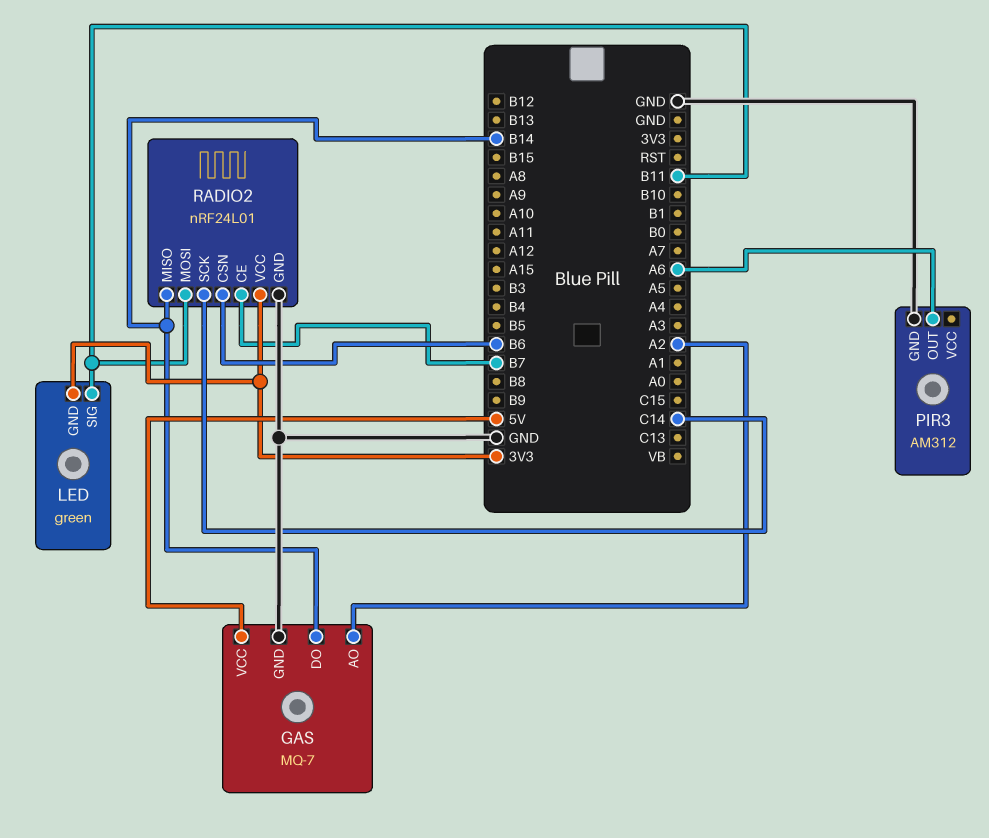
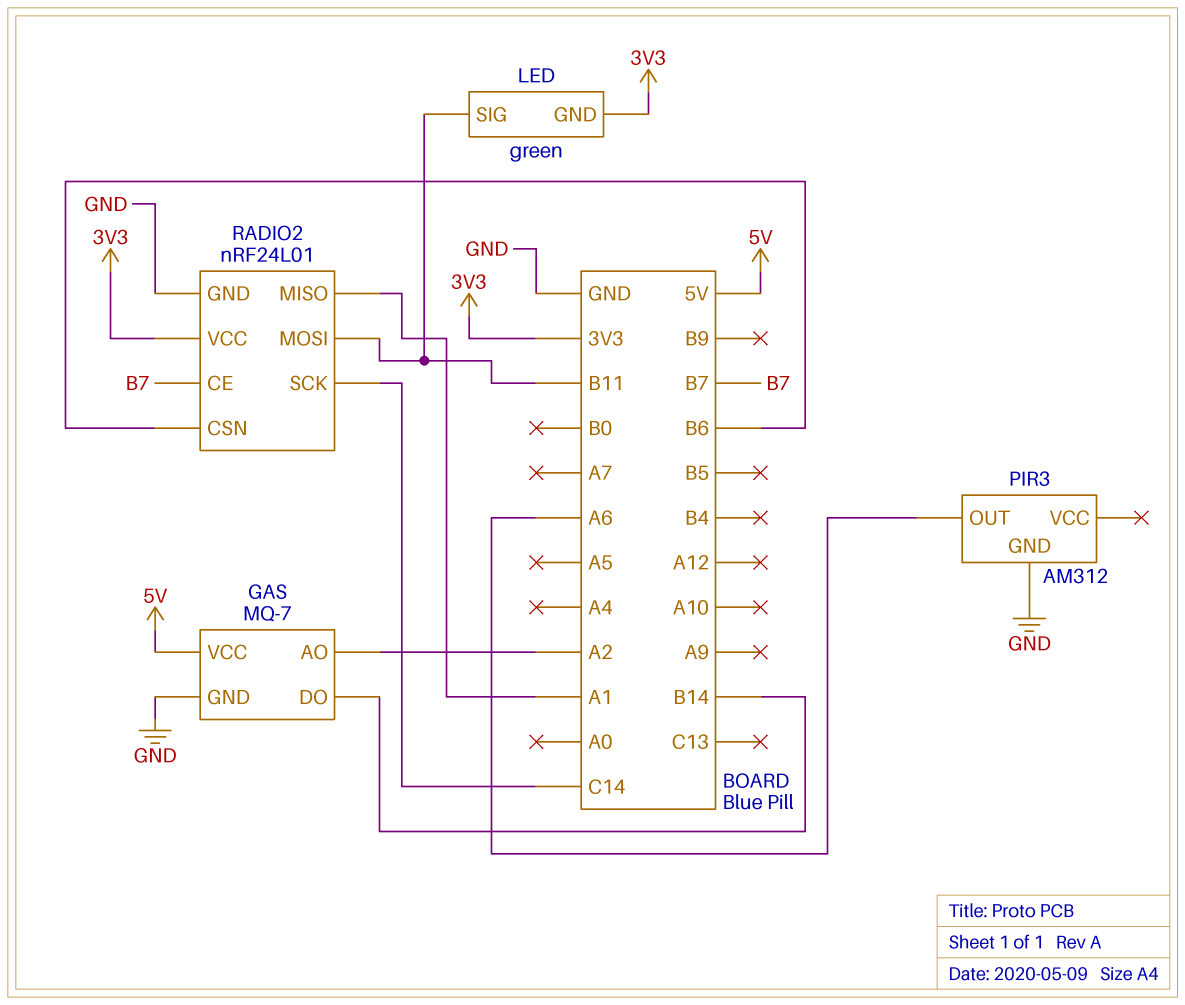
RADIO2 pin MISO: B14 -> A1

